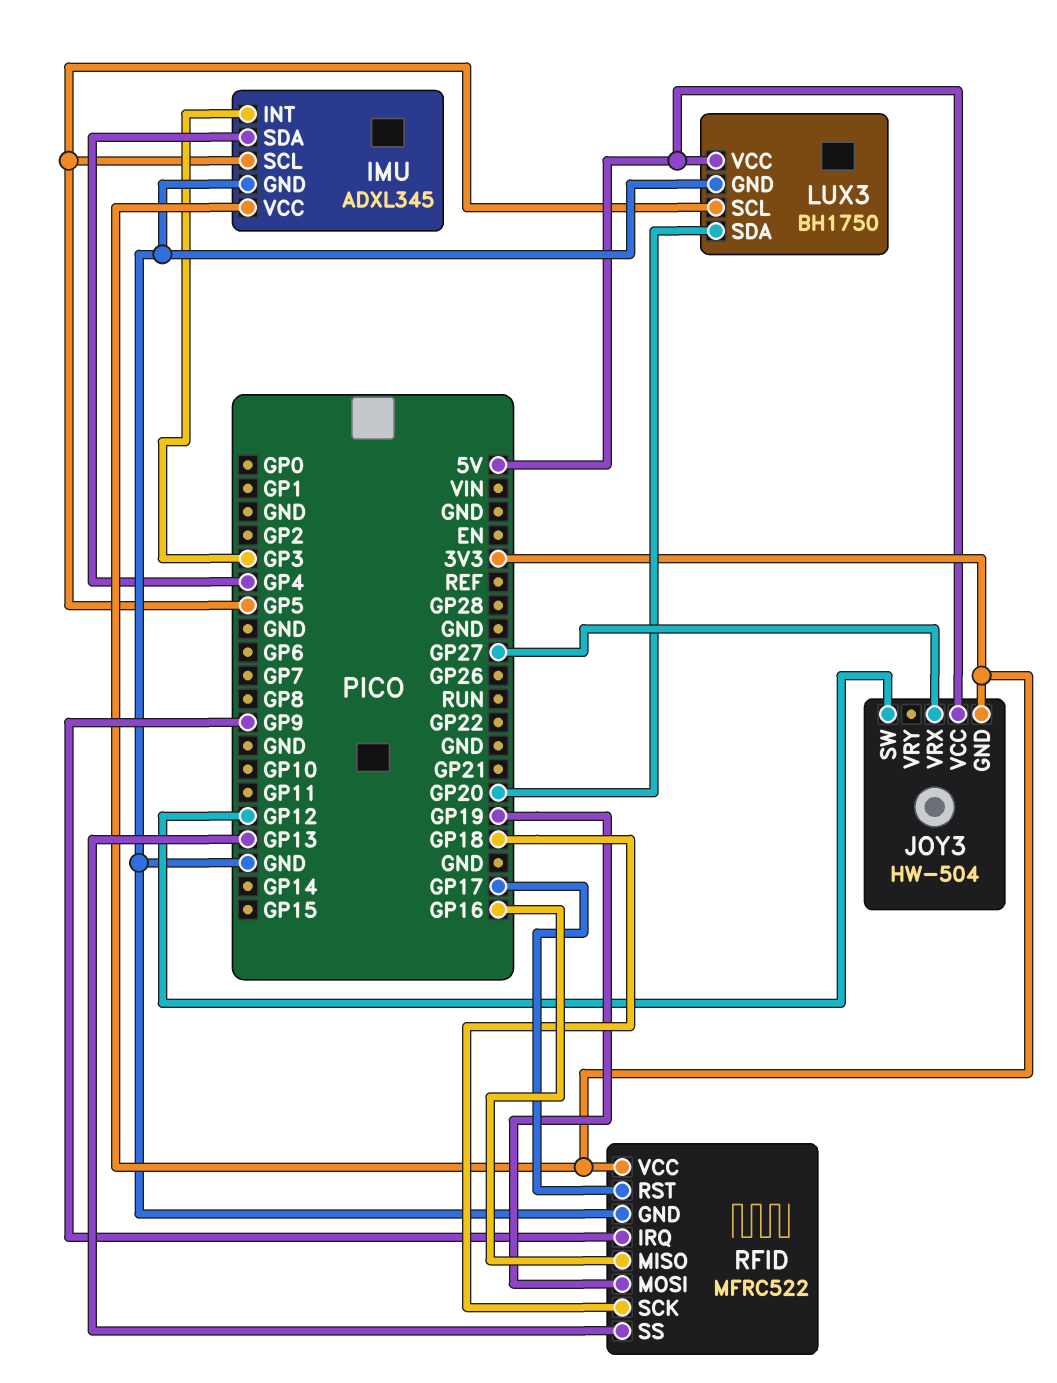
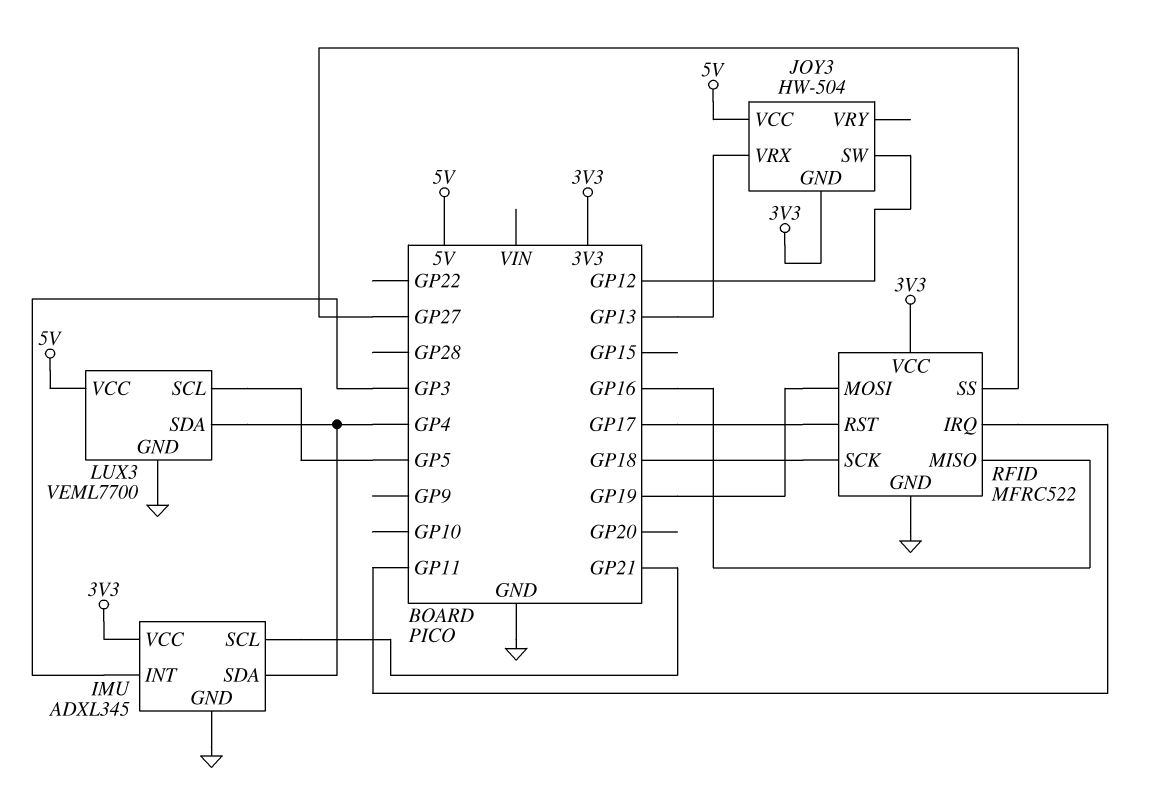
IMU pin SCL: GP5 -> GP21
JOY3 pin VRX: GP27 -> GP13
LUX3: BH1750 -> VEML7700
LUX3 pin SDA: GP20 -> GP4
RFID pin IRQ: GP9 -> GP11
RFID pin SS: GP13 -> GP27

